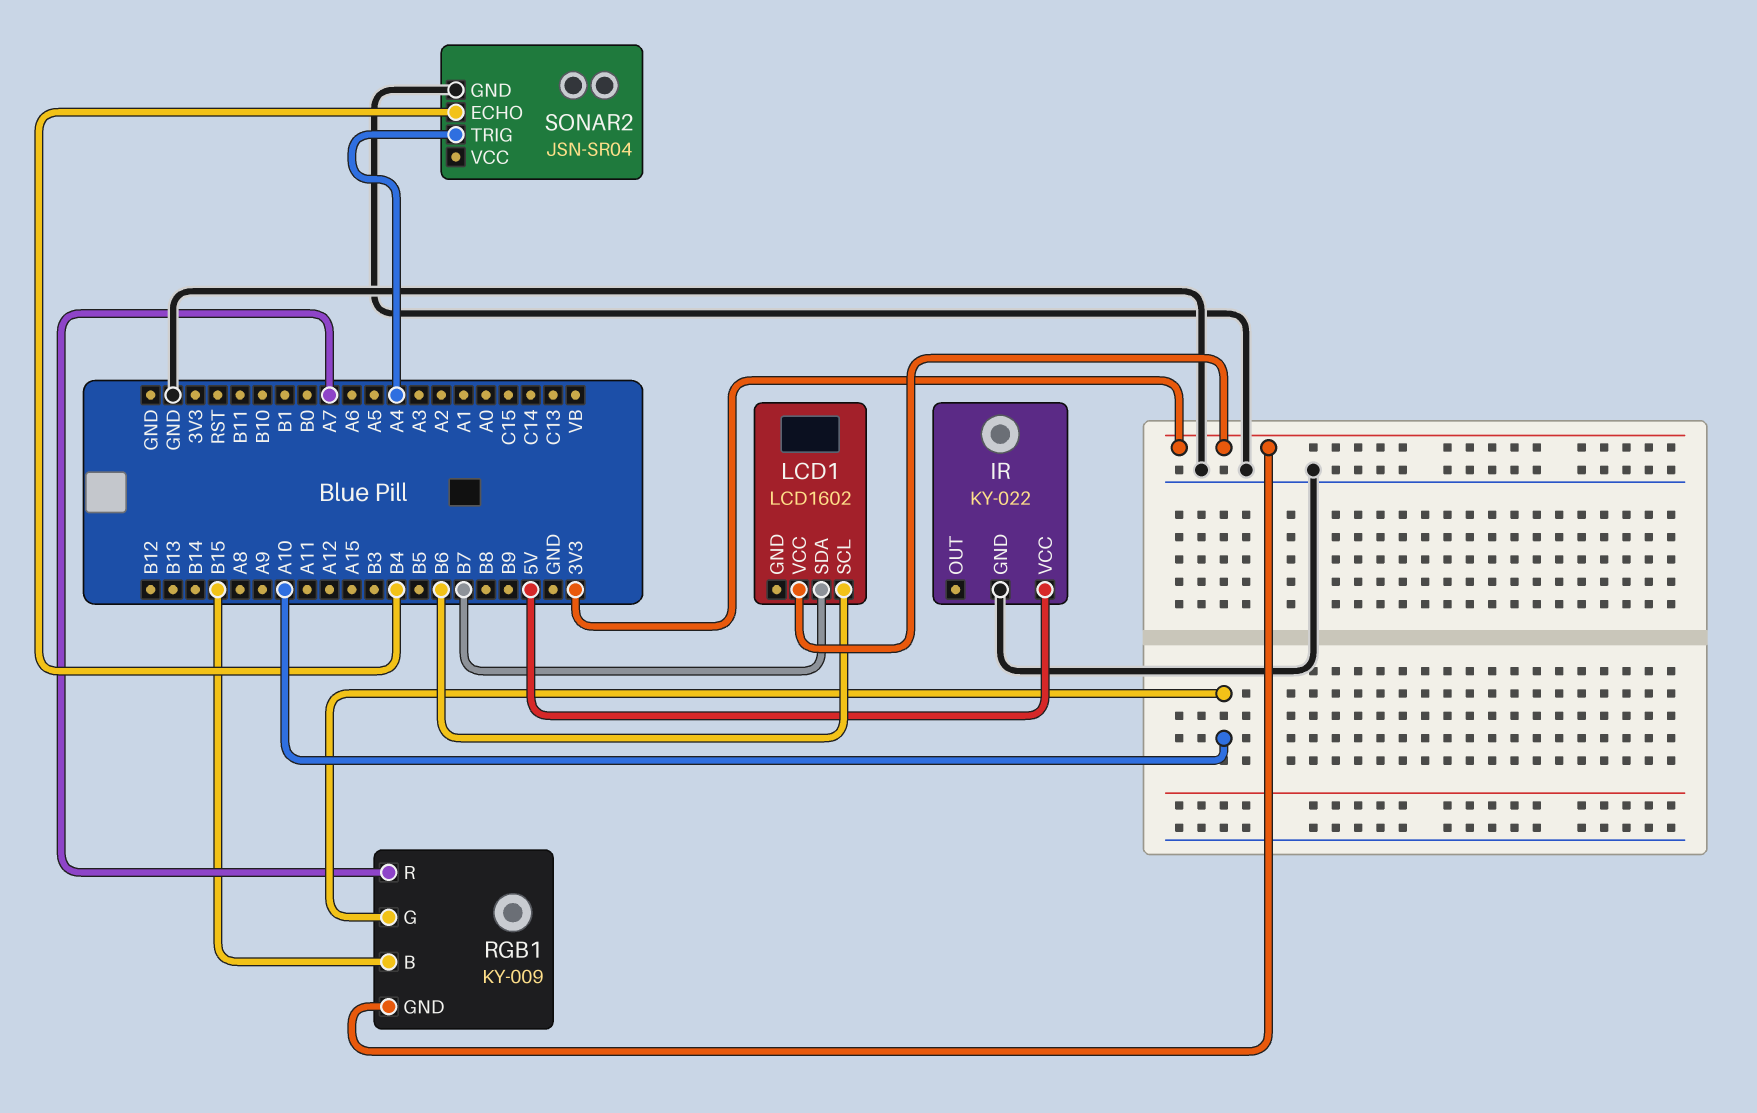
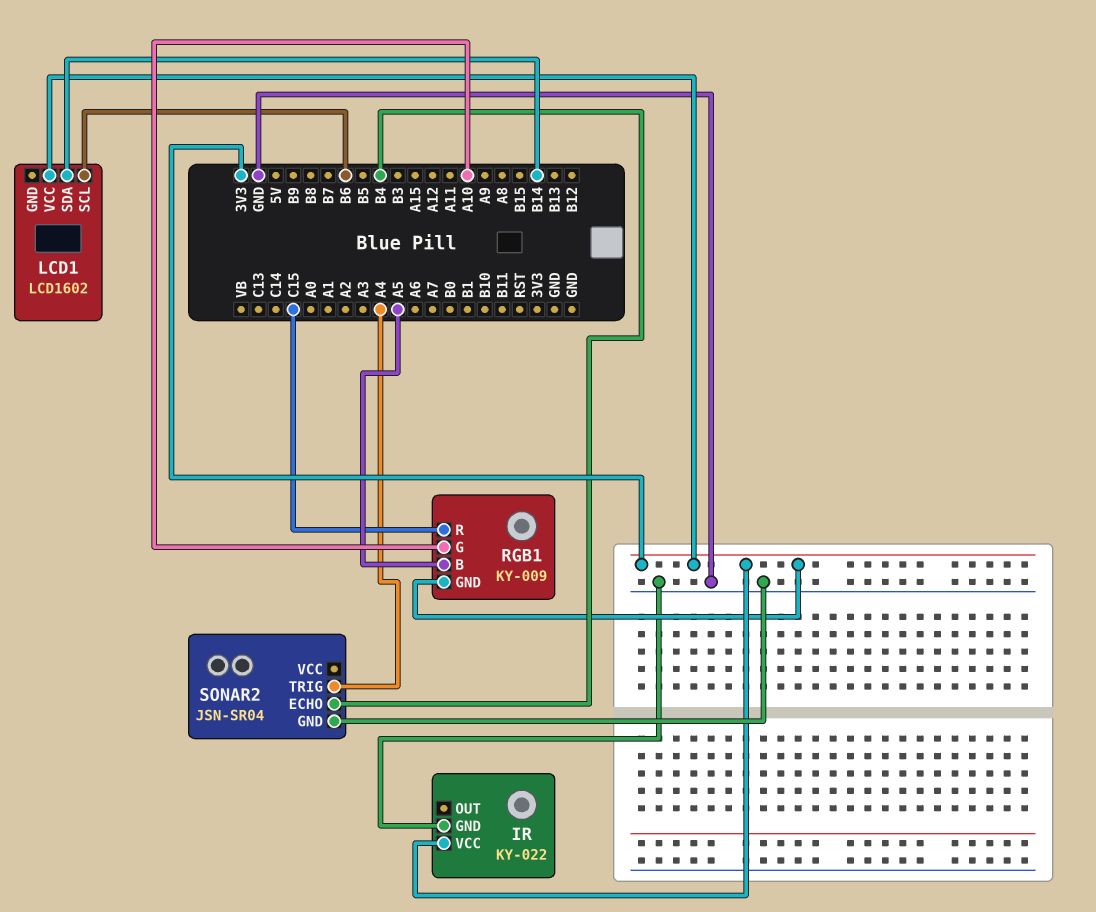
IR pin VCC: 5V -> 3V3
LCD1 pin SDA: B7 -> B14
RGB1 pin B: B15 -> A5
RGB1 pin R: A7 -> C15

